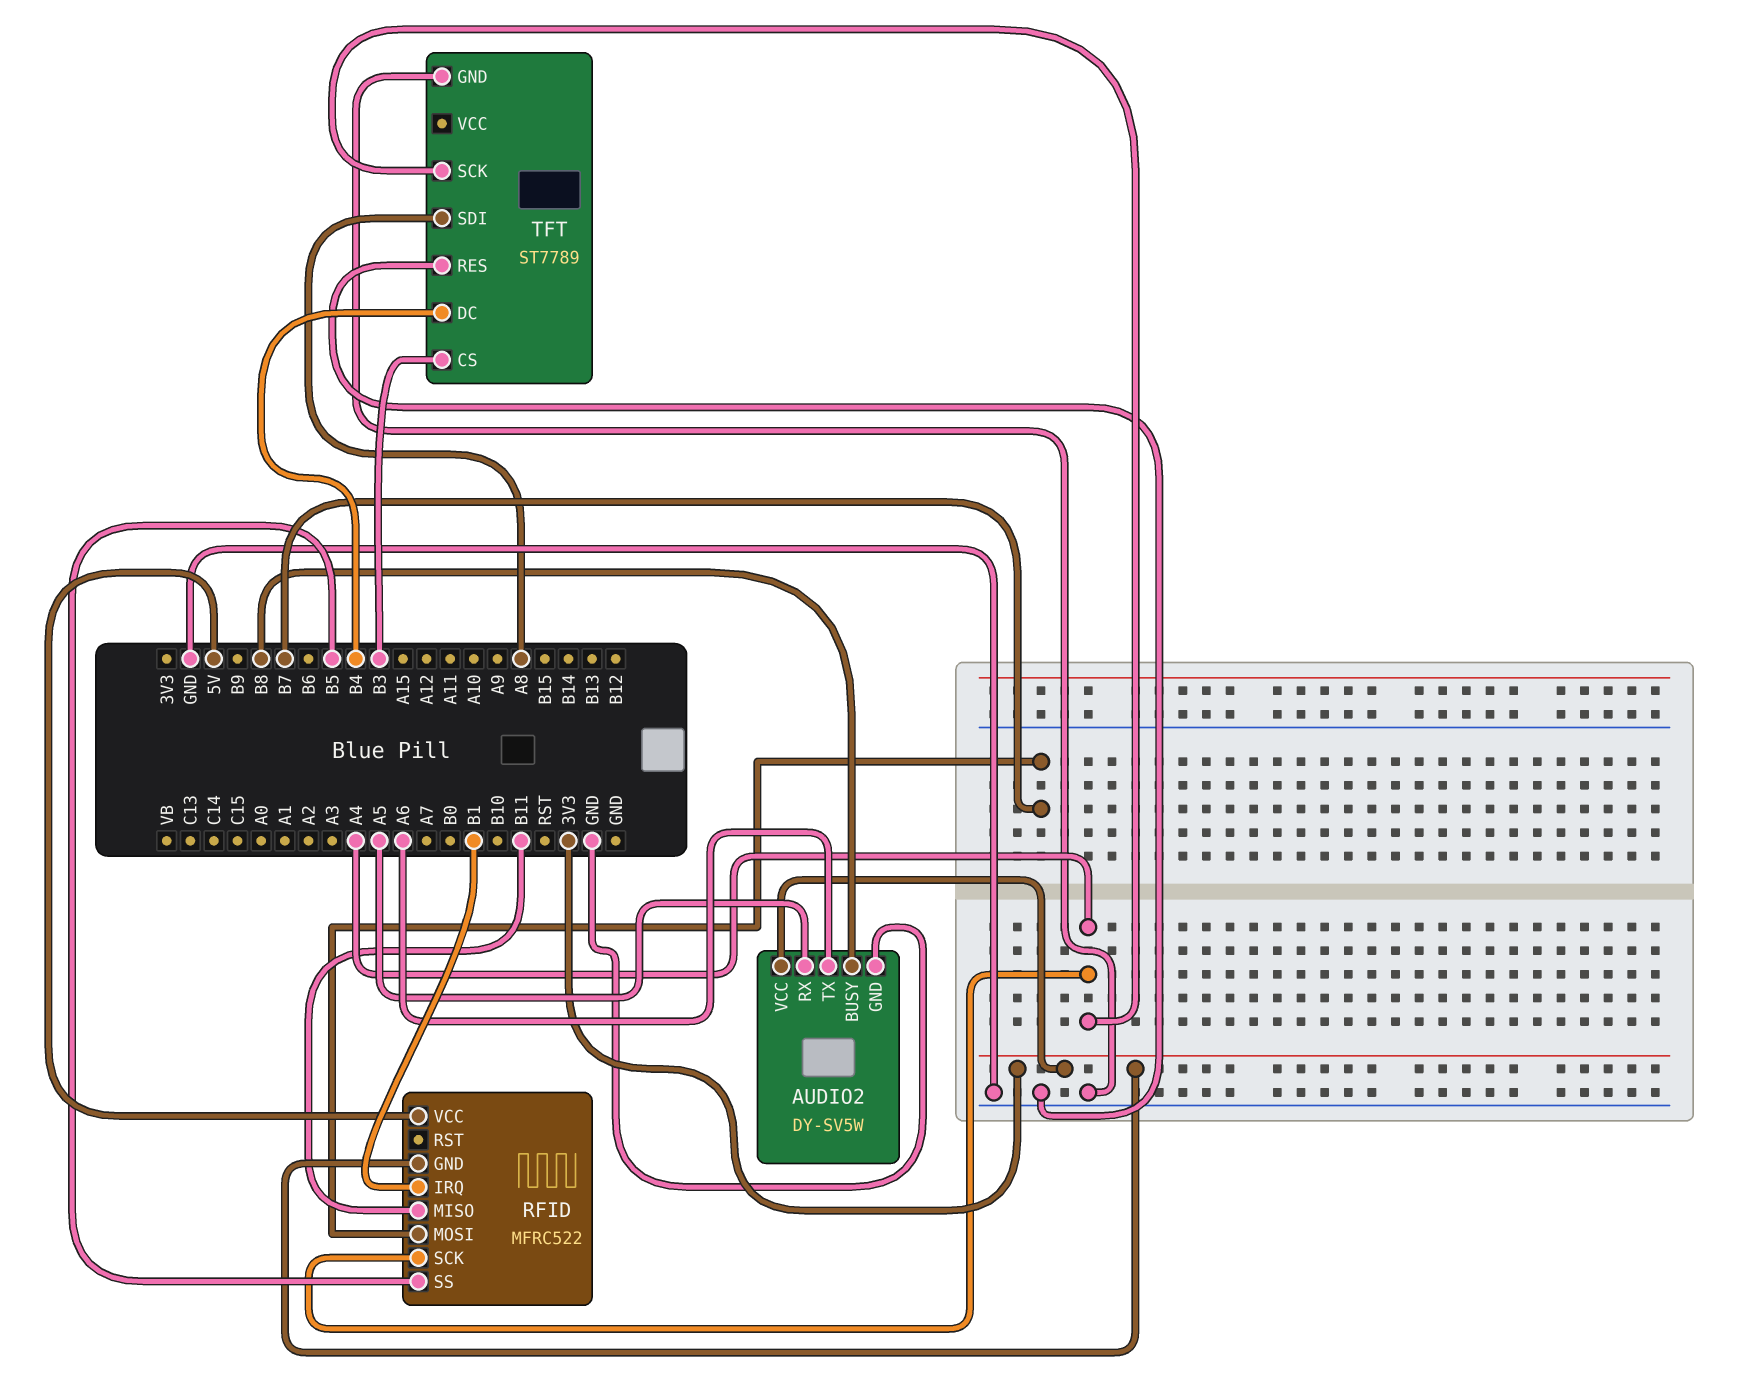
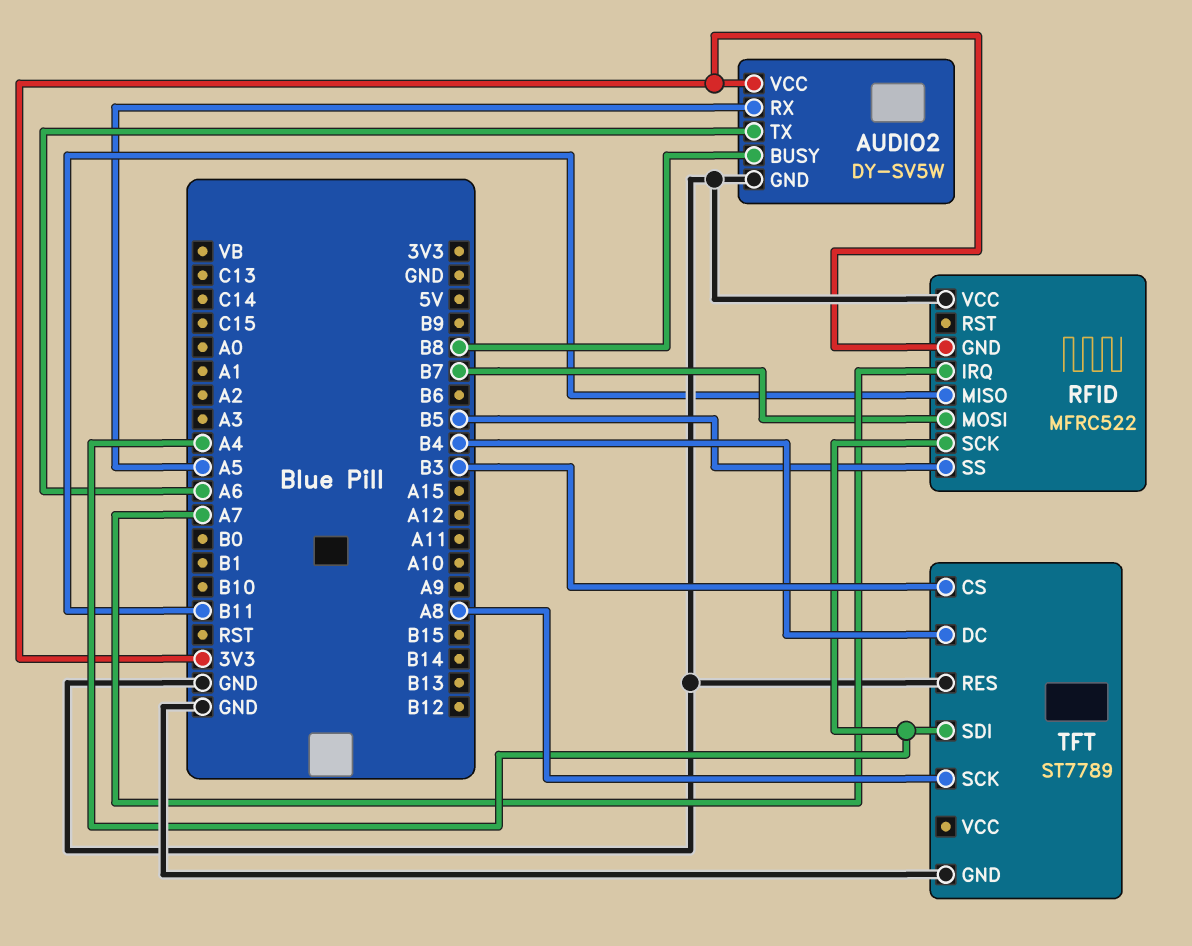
RFID pin IRQ: B1 -> A7
RFID pin VCC: 5V -> GND
TFT pin SCK: A4 -> A8
TFT pin SDI: A8 -> A4

